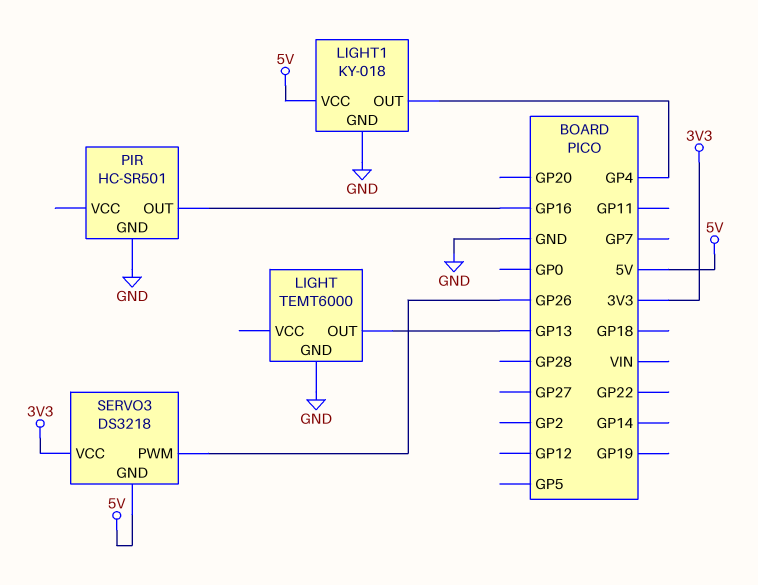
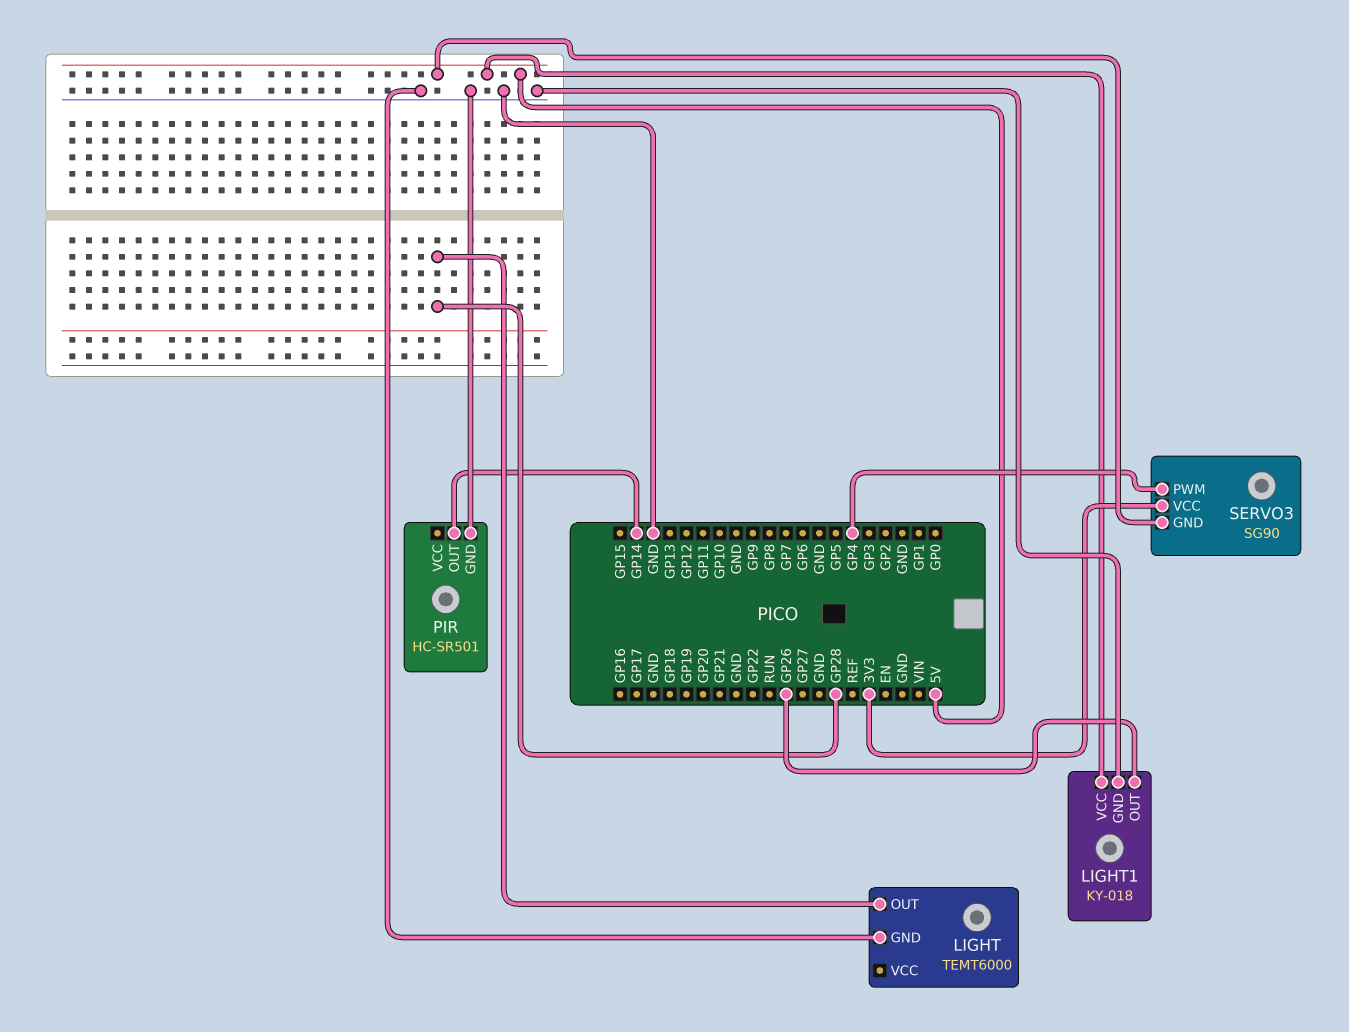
LIGHT pin OUT: GP13 -> GP28
LIGHT1 pin OUT: GP4 -> GP26
PIR pin OUT: GP16 -> GP14
SERVO3: DS3218 -> SG90
SERVO3 pin PWM: GP26 -> GP4

